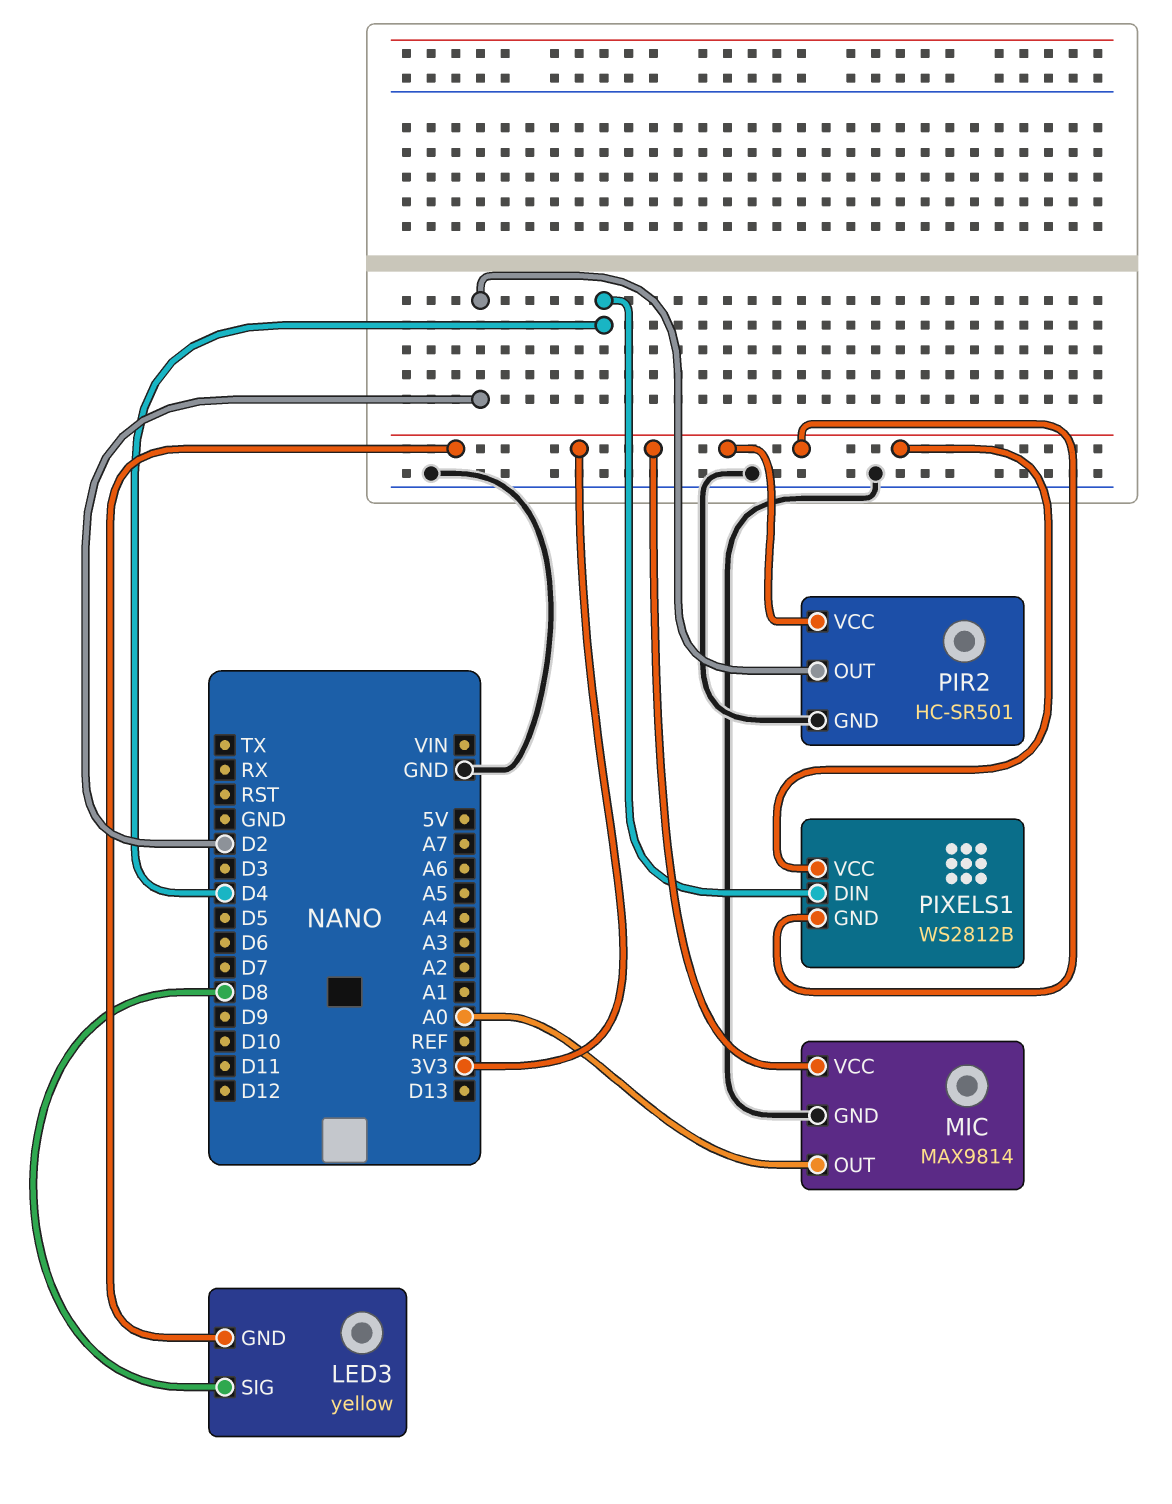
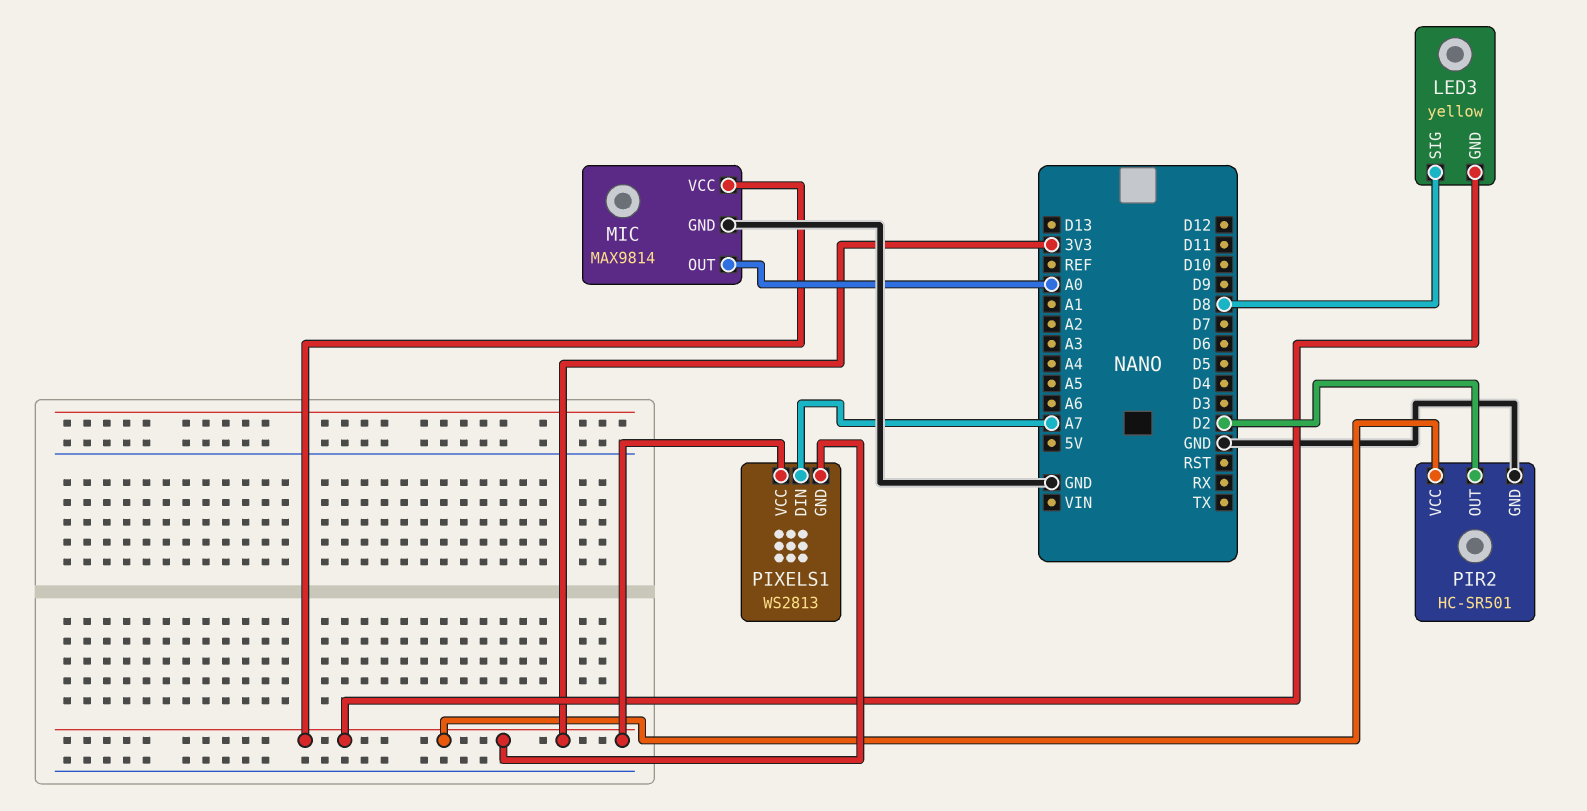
PIXELS1: WS2812B -> WS2813
PIXELS1 pin DIN: D4 -> A7

